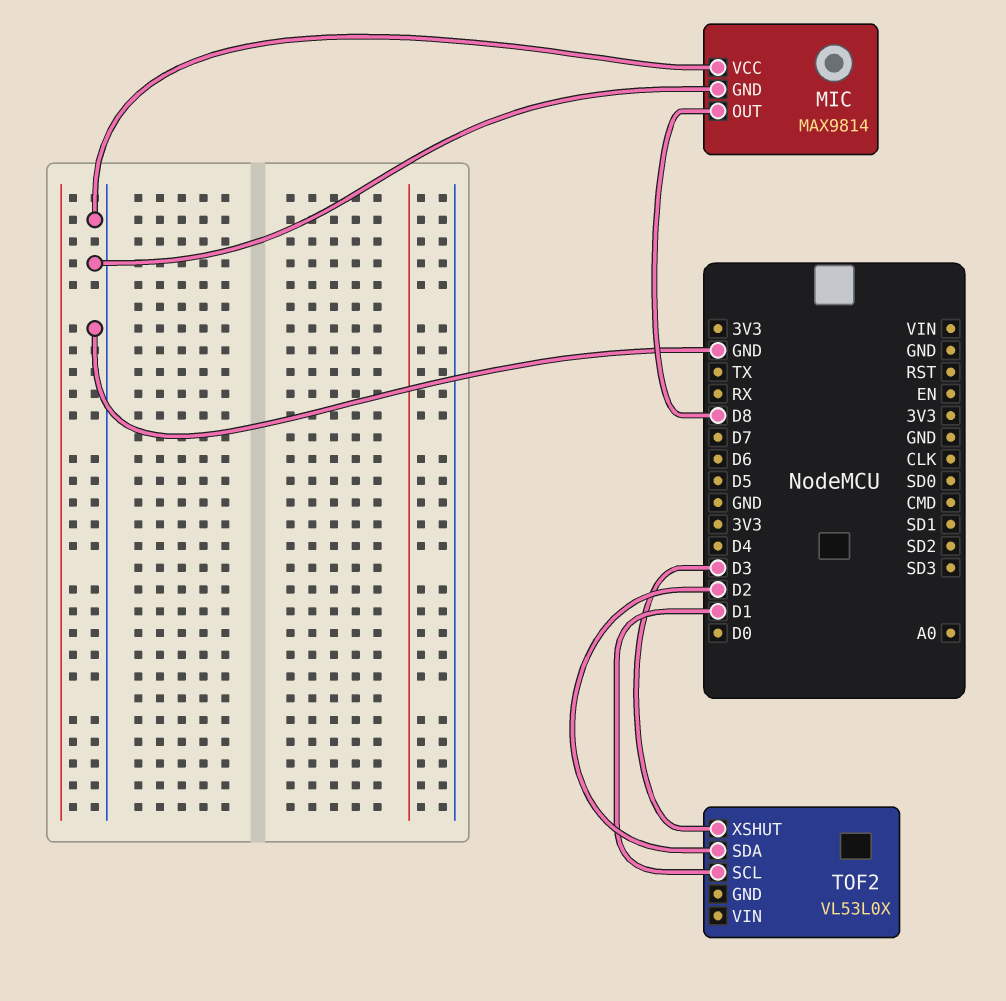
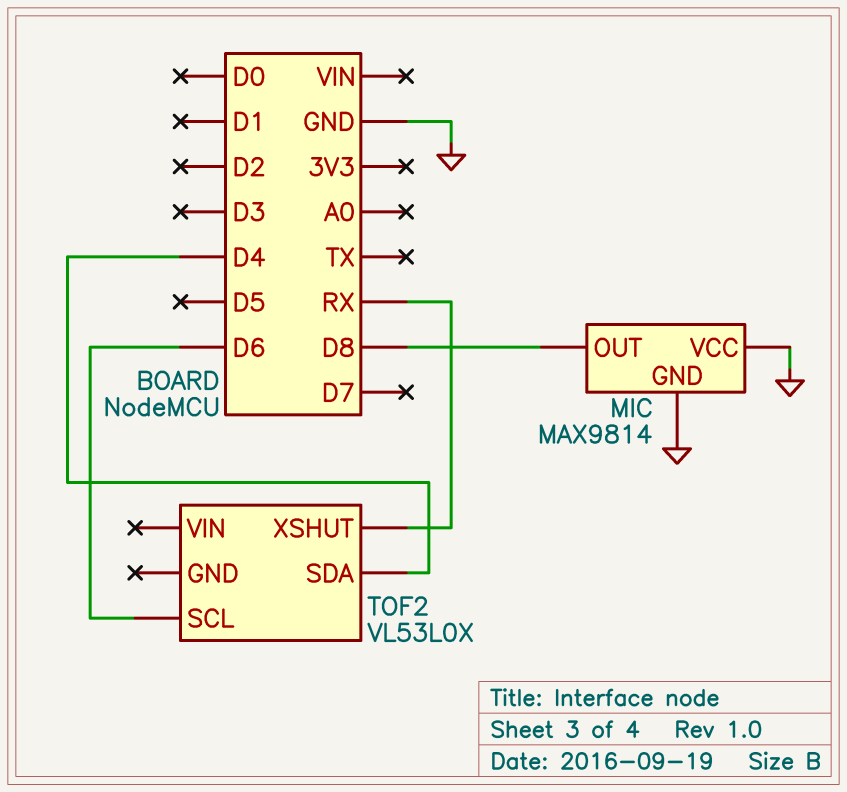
TOF2 pin SCL: D1 -> D6
TOF2 pin SDA: D2 -> D4
TOF2 pin XSHUT: D3 -> RX

